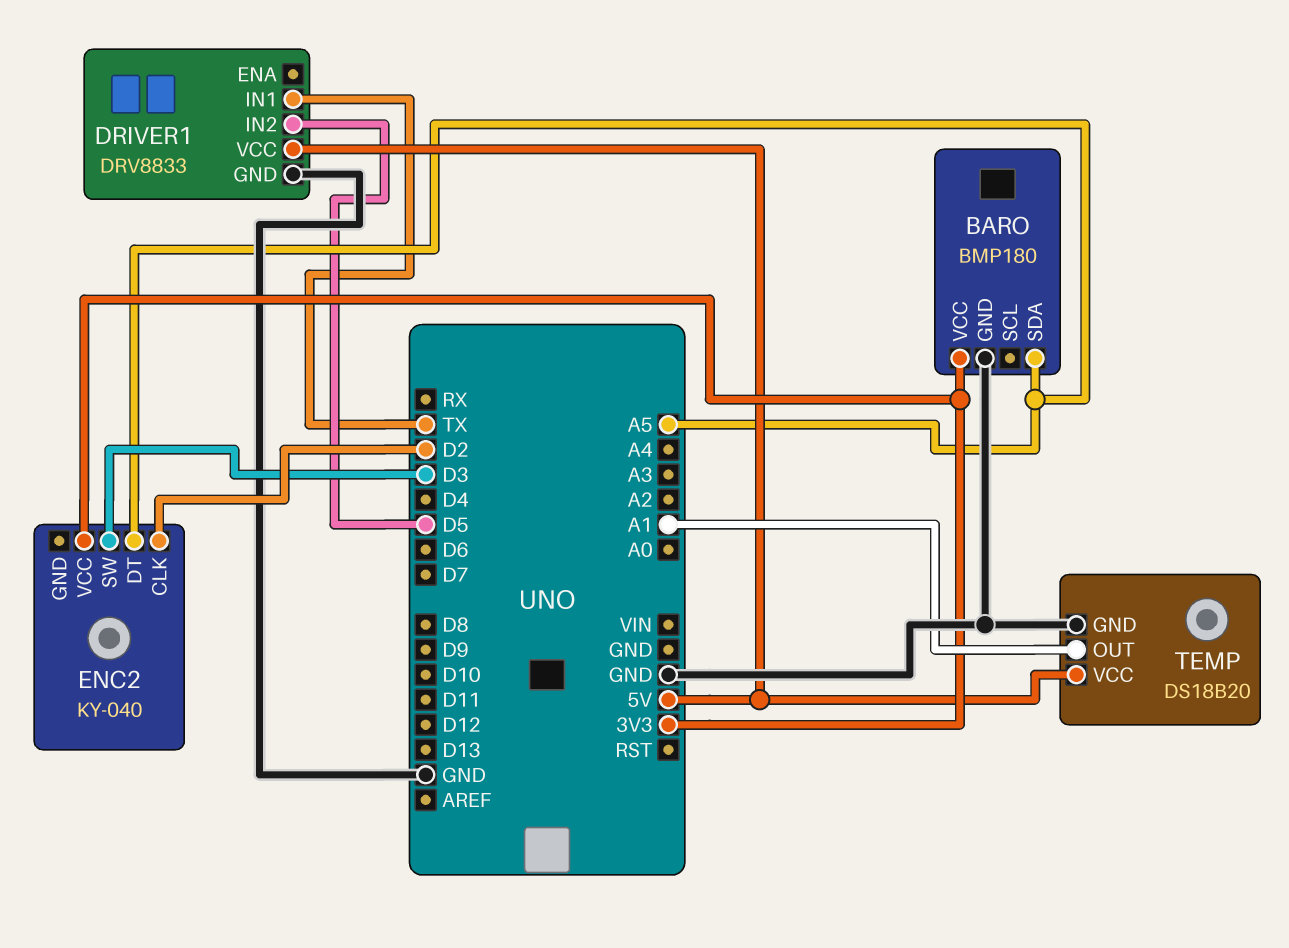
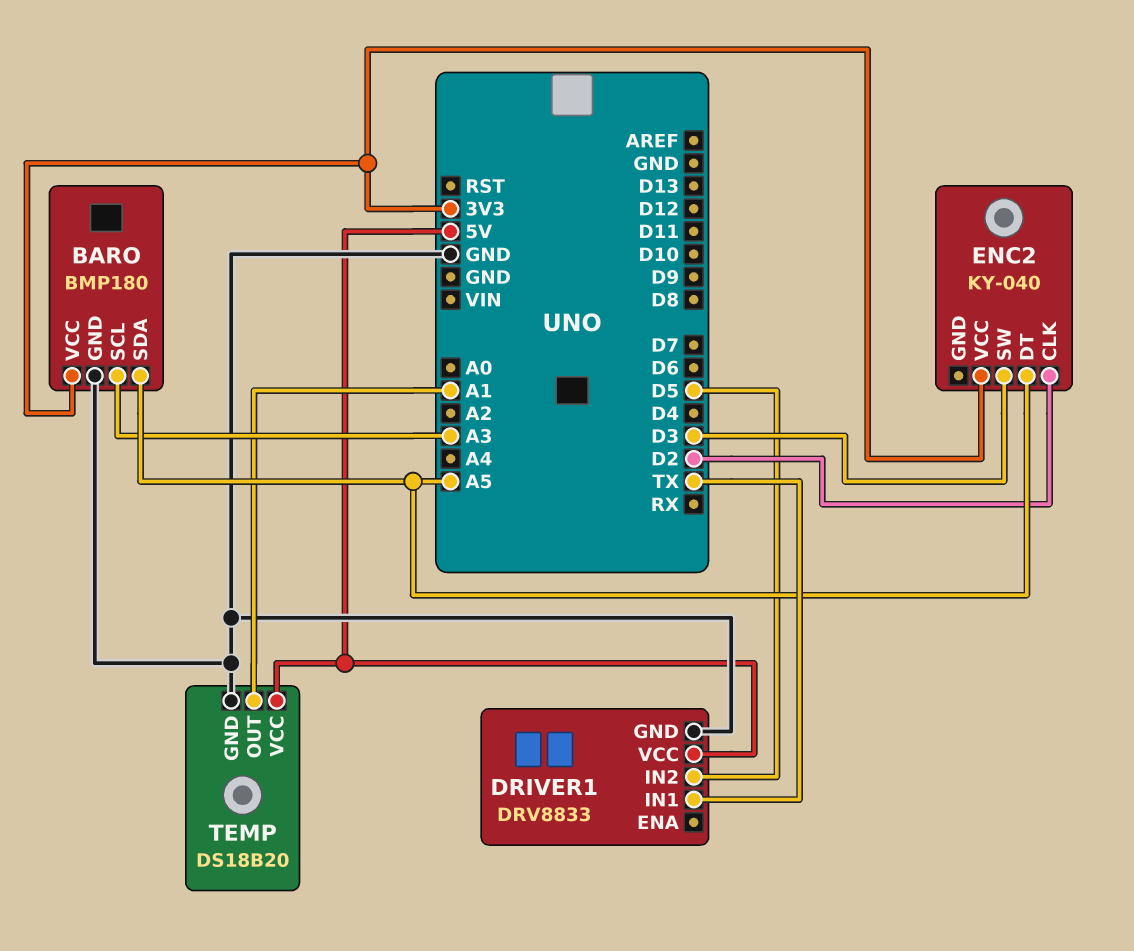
BARO pin SCL: none -> A3

